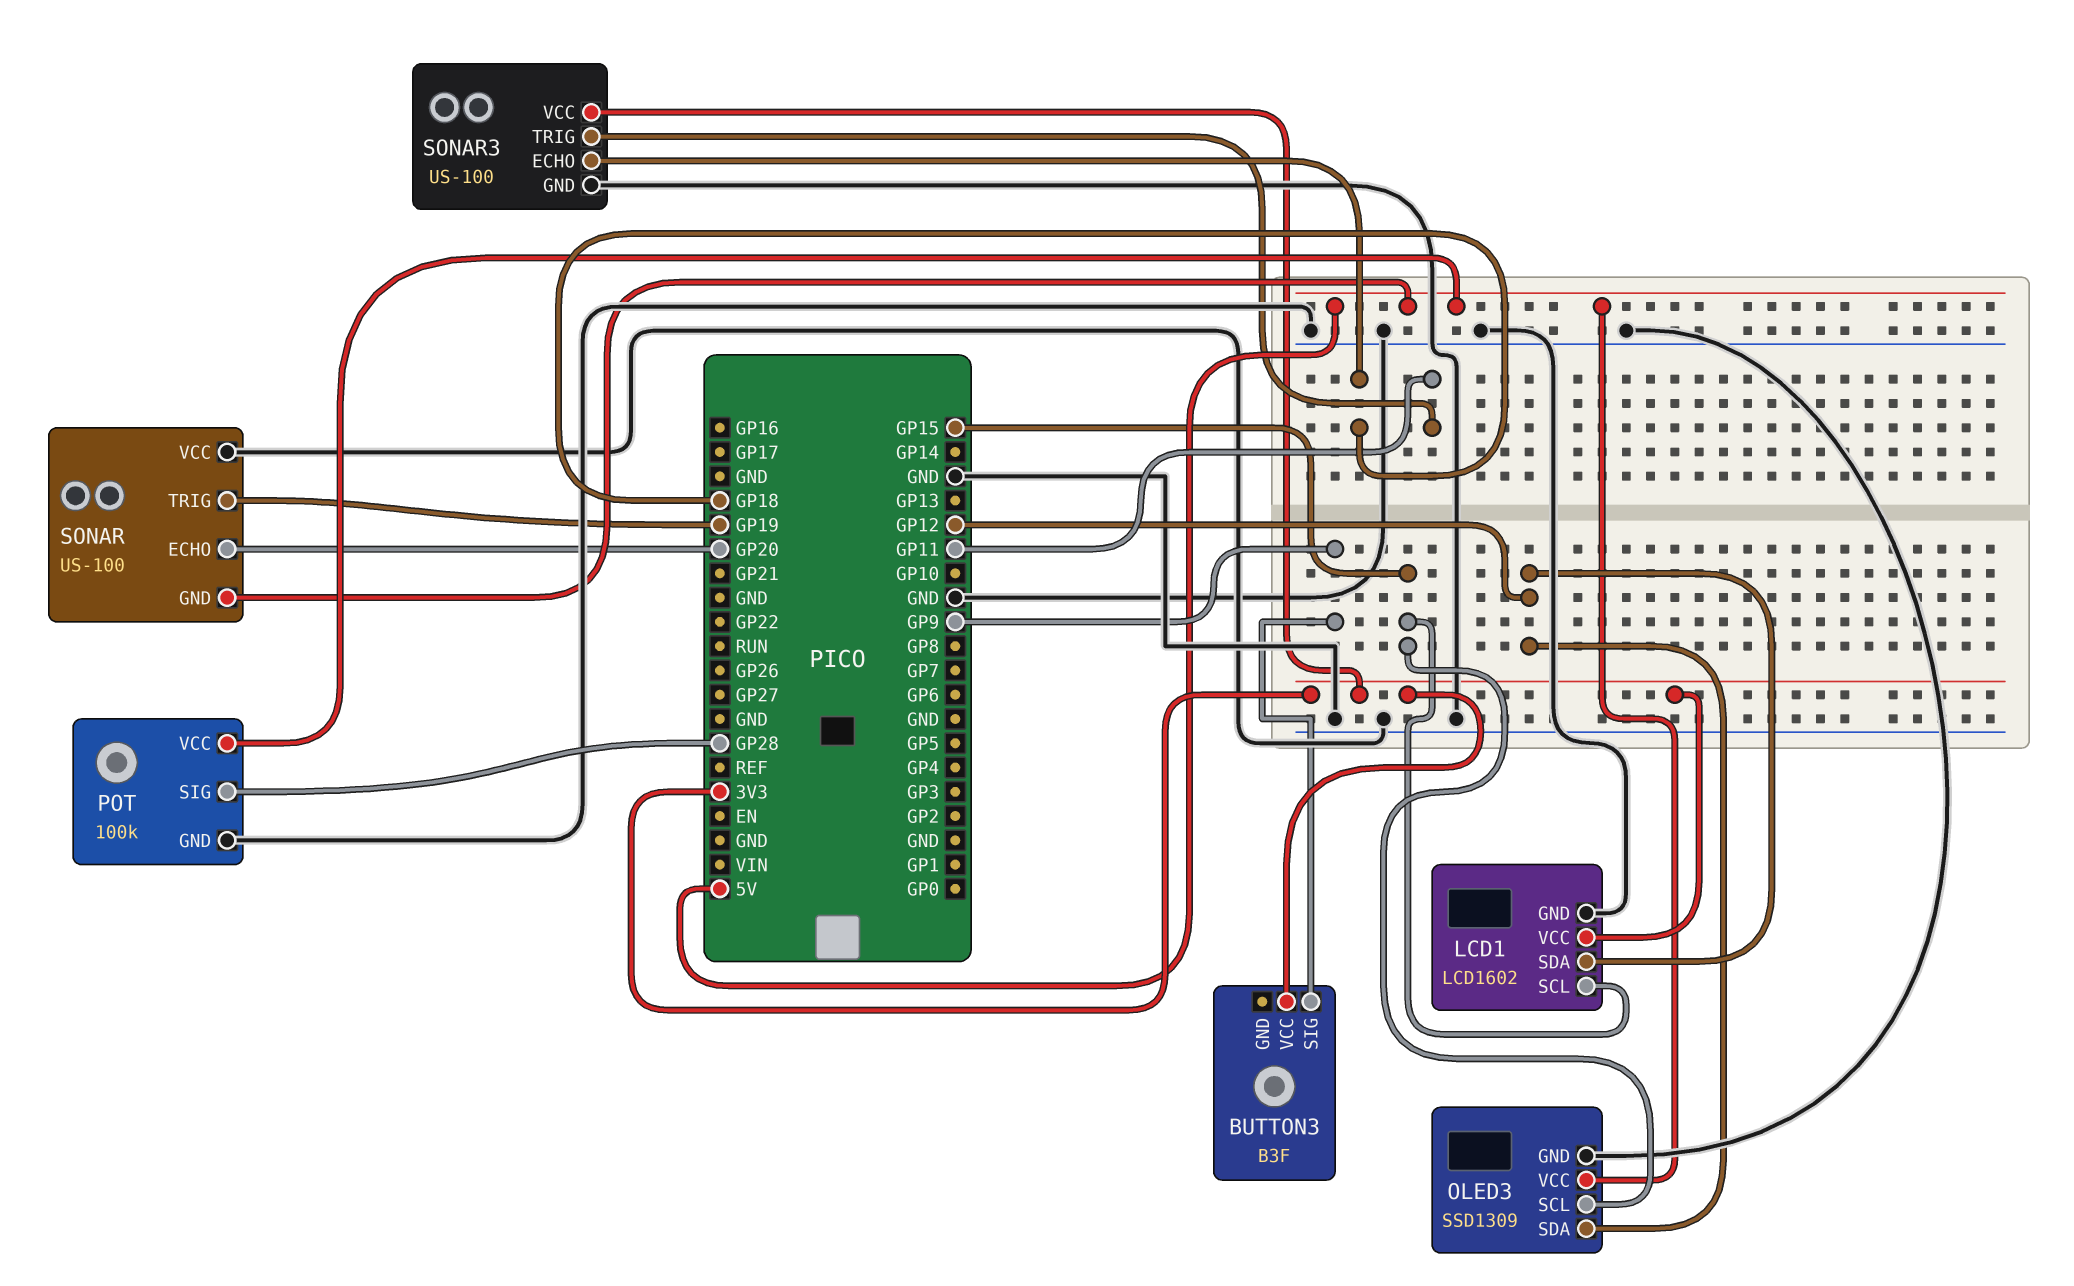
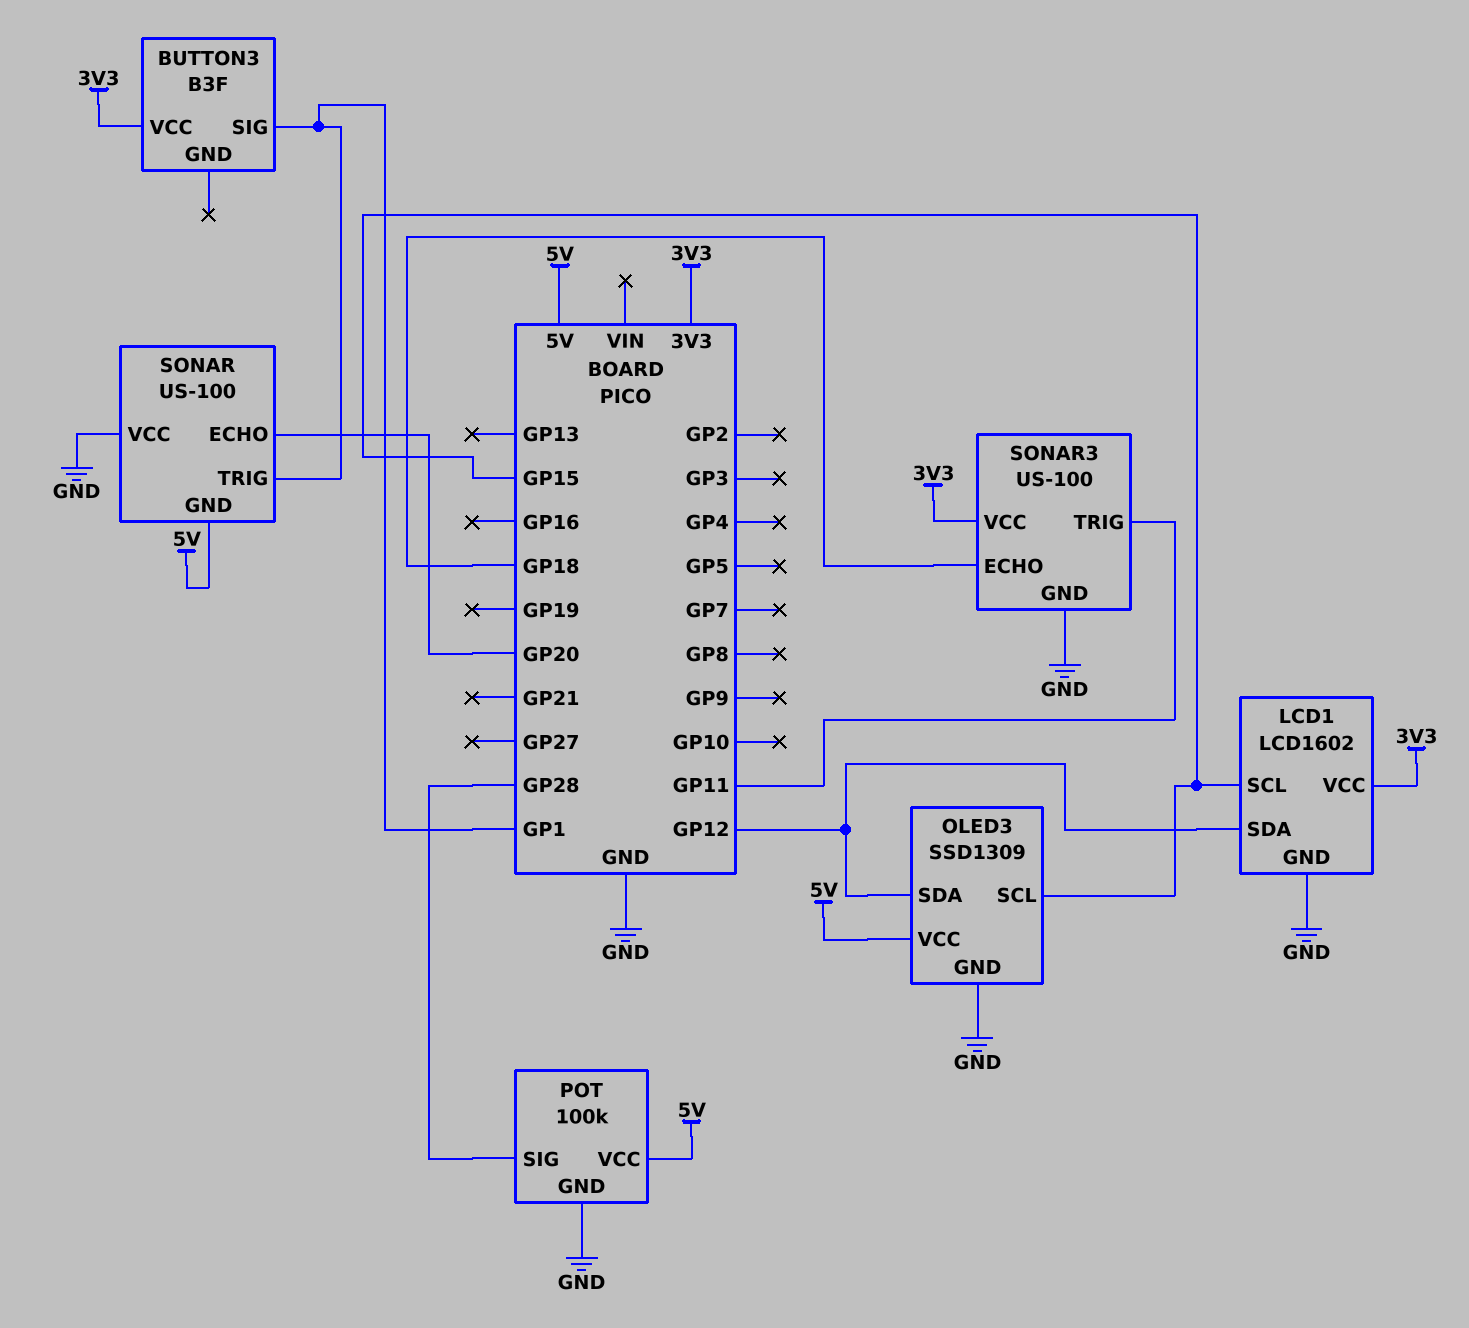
BUTTON3 pin SIG: GP9 -> GP1
SONAR pin TRIG: GP19 -> GP1

